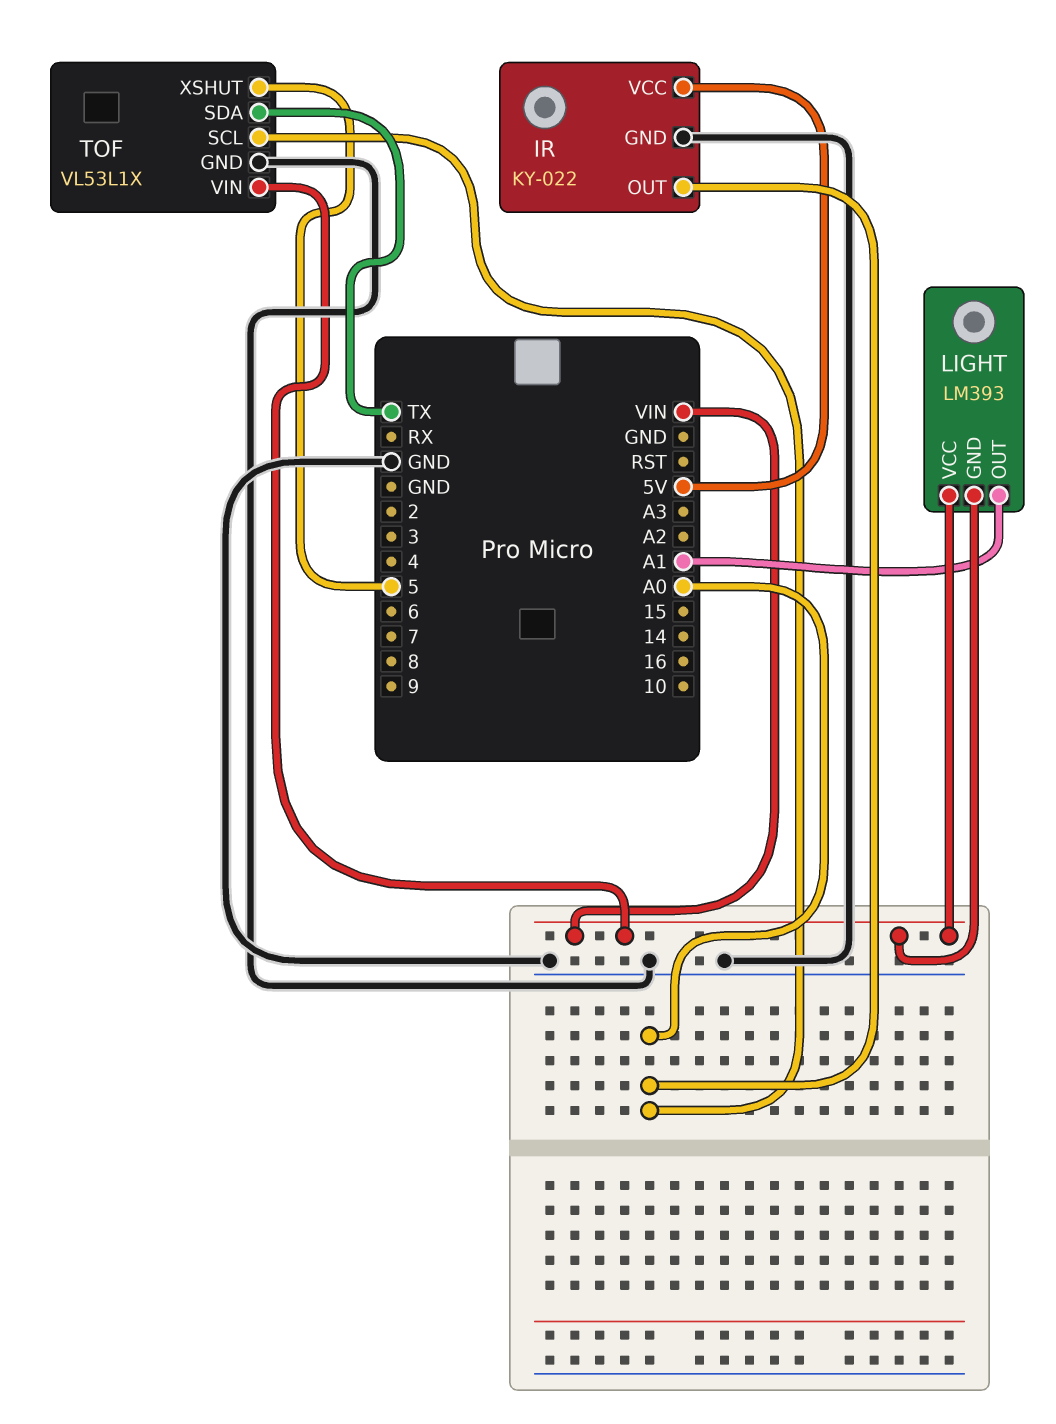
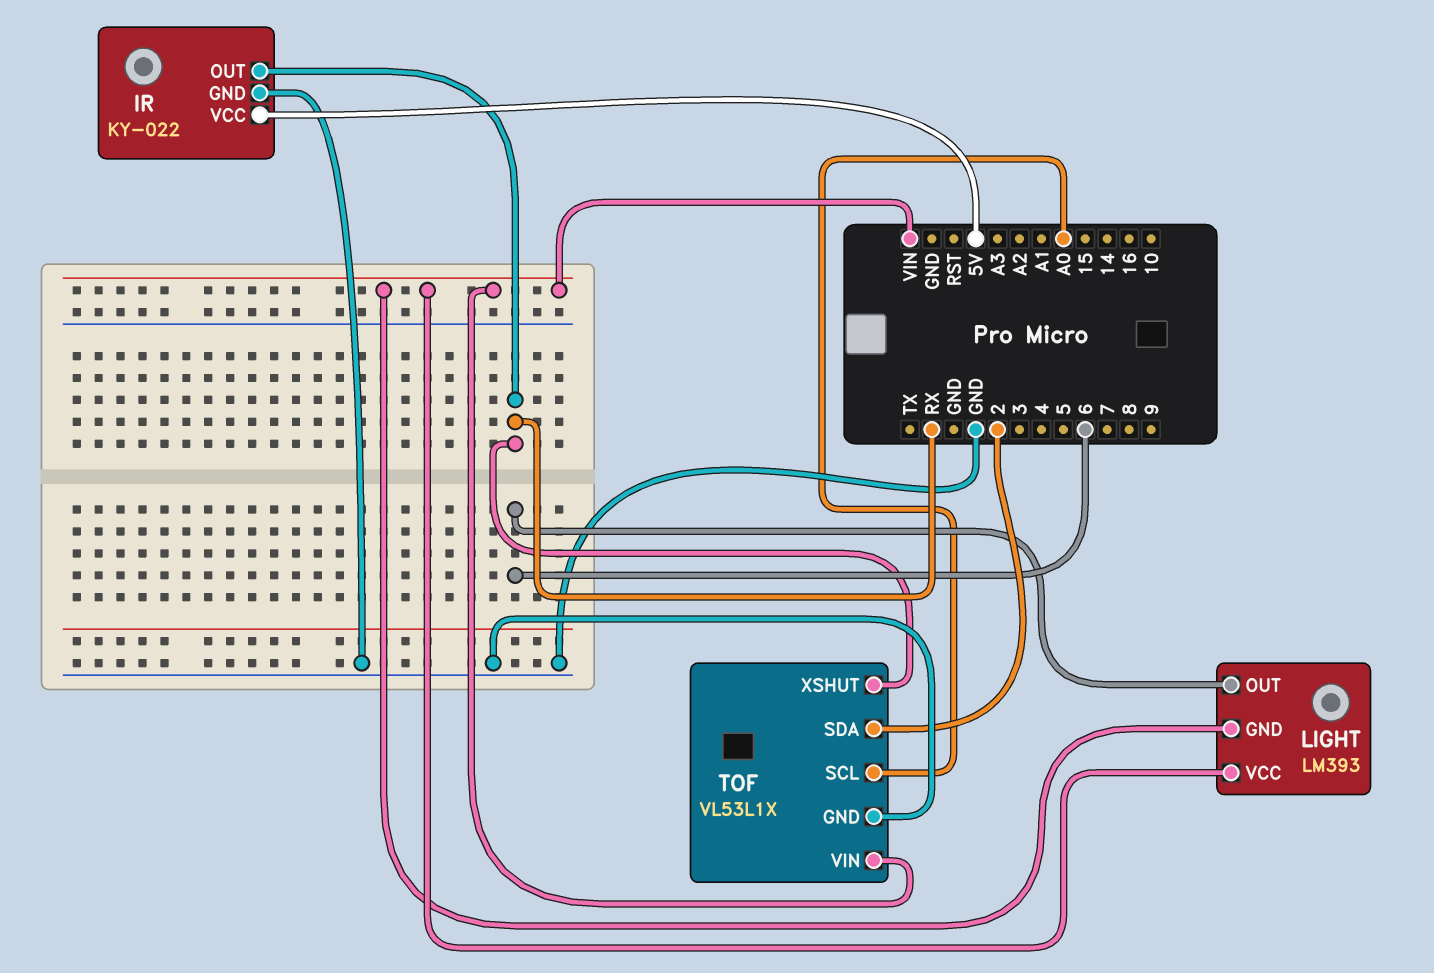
IR pin OUT: A0 -> RX
LIGHT pin OUT: A1 -> 6
TOF pin SDA: TX -> 2
TOF pin XSHUT: 5 -> RX

